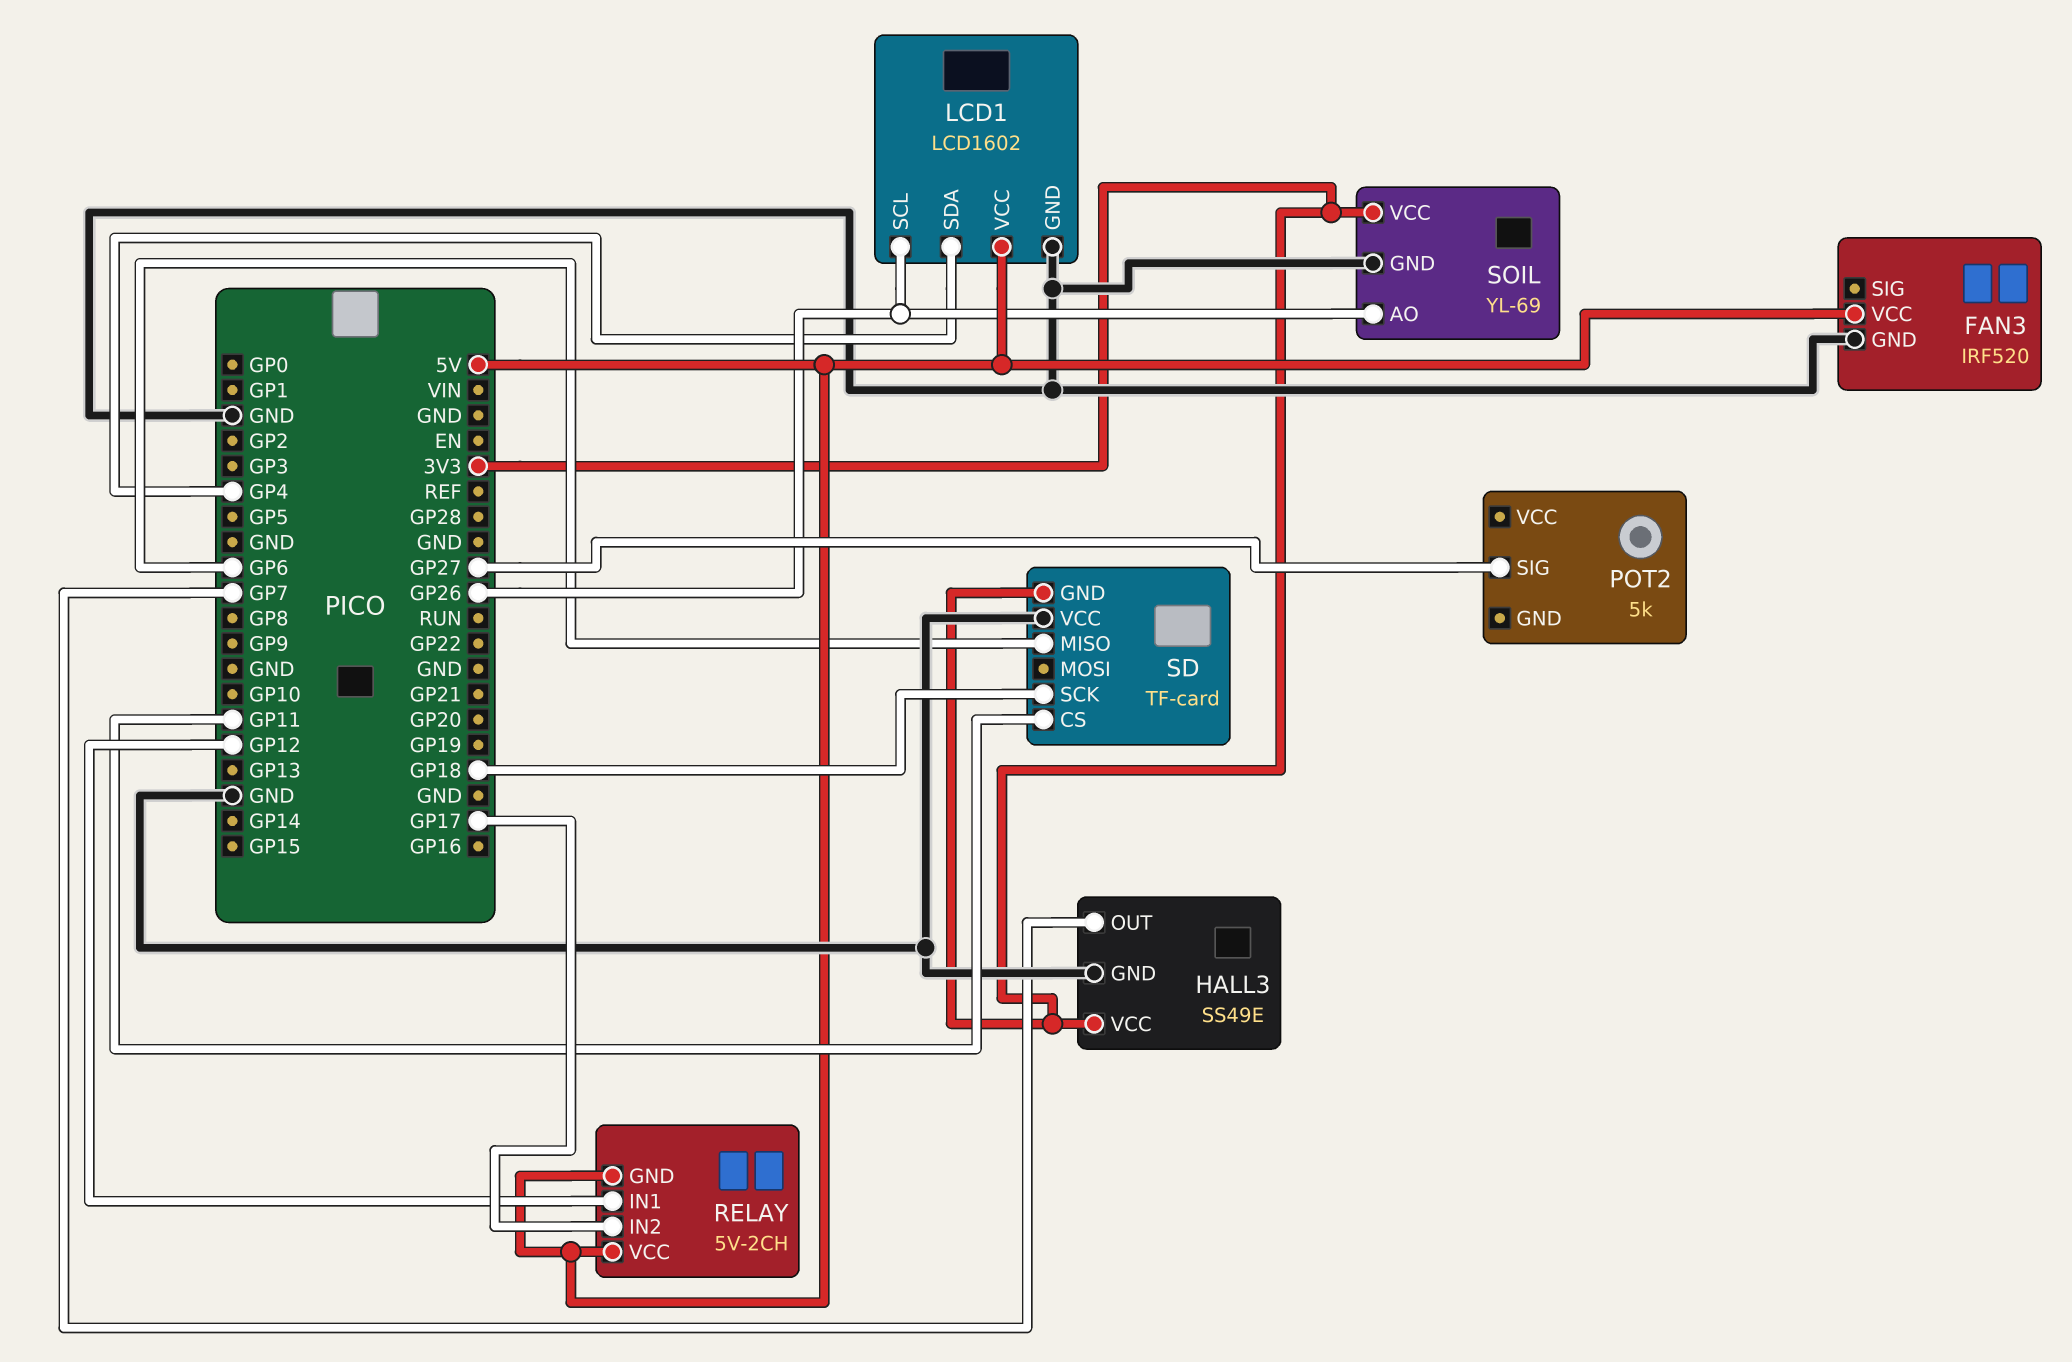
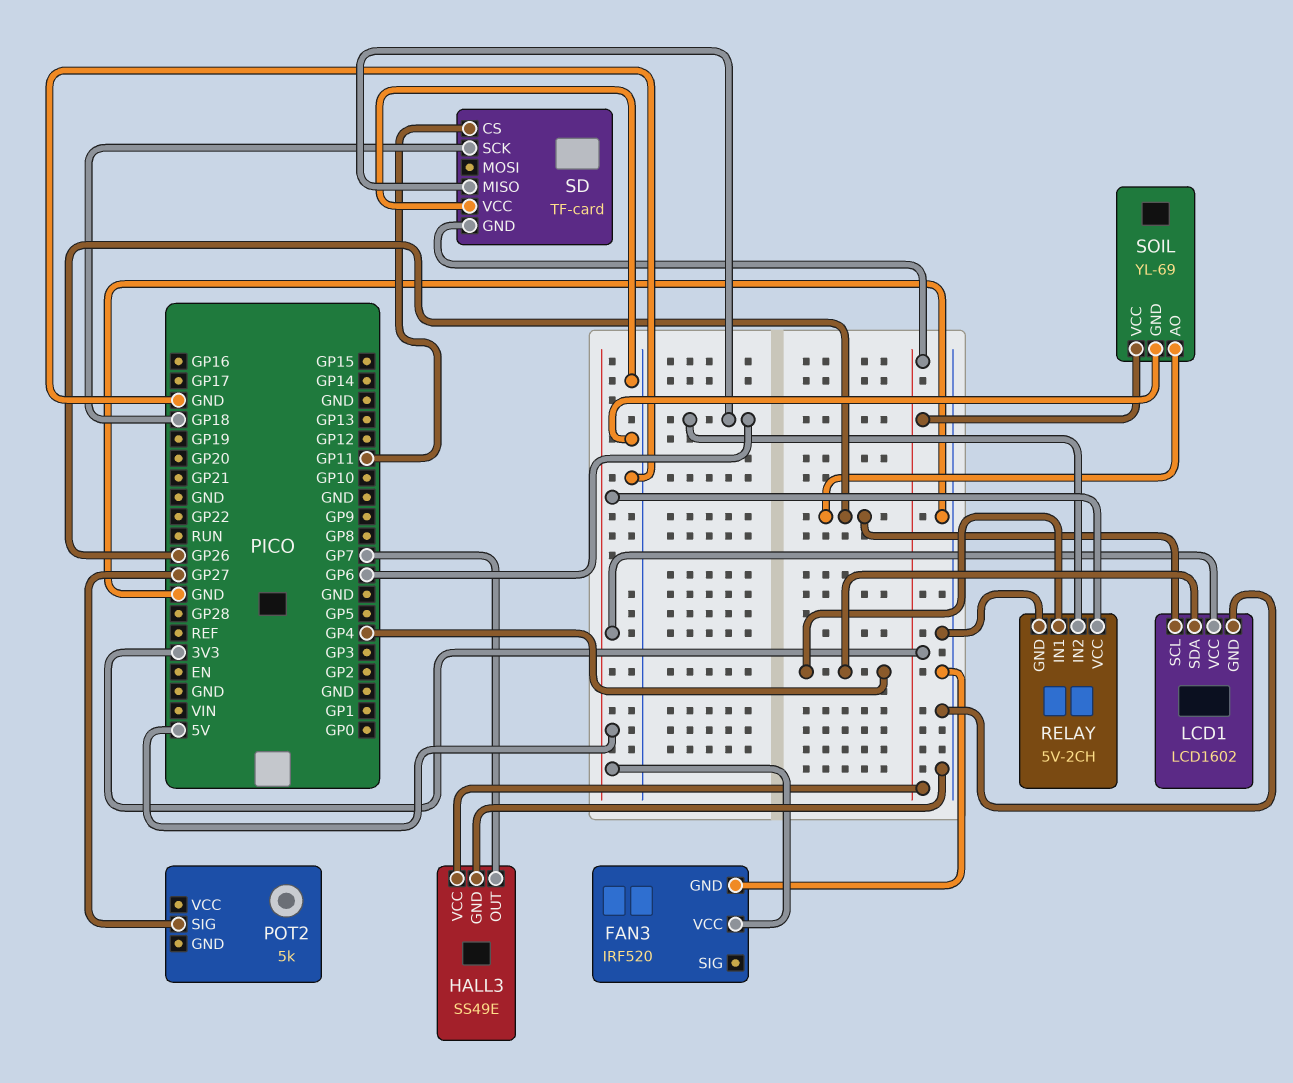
RELAY pin GND: 5V -> GND
RELAY pin IN1: GP12 -> GP4
RELAY pin IN2: GP17 -> GP6

